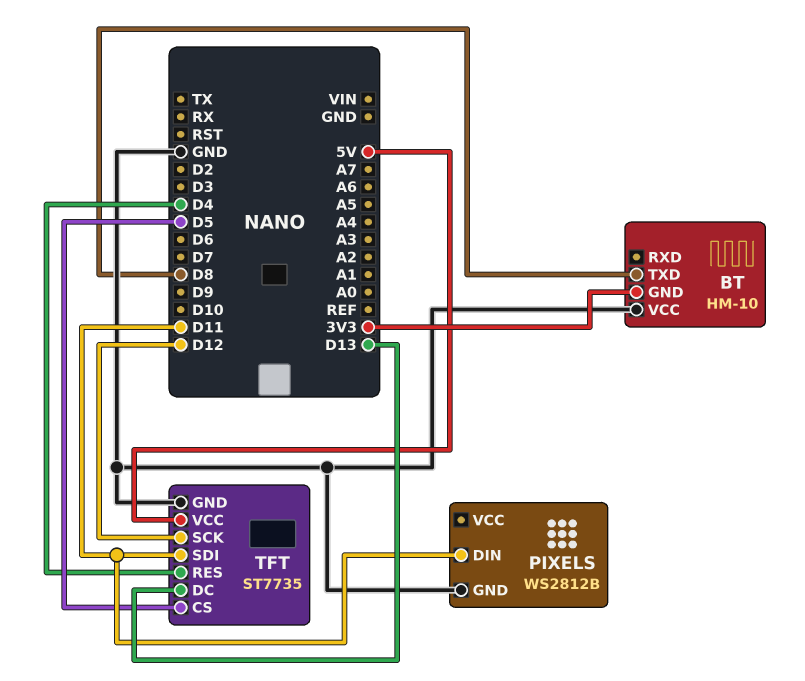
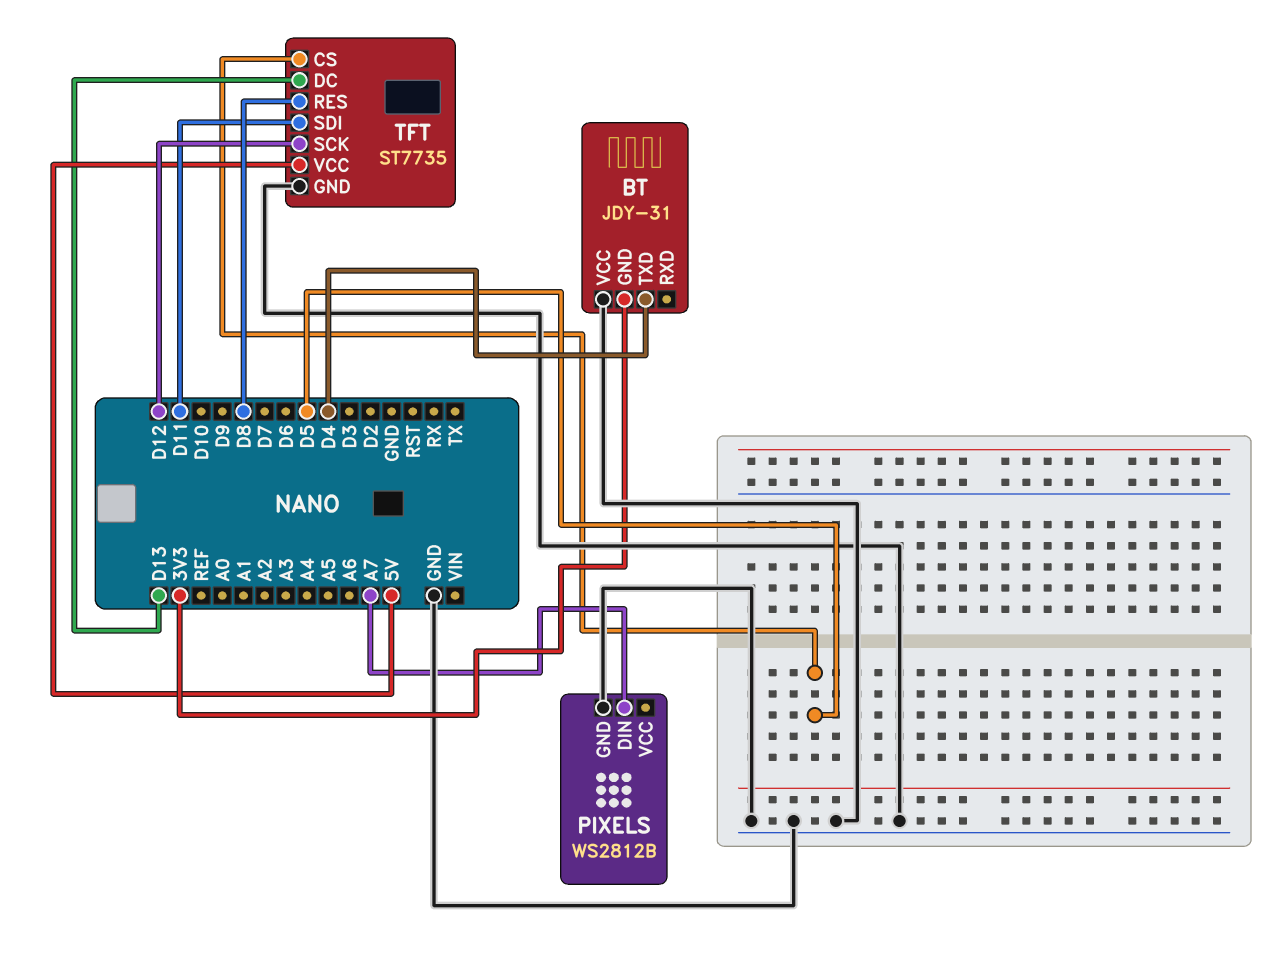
BT: HM-10 -> JDY-31
BT pin TXD: D8 -> D4
PIXELS pin DIN: D11 -> A7
TFT pin RES: D4 -> D8

